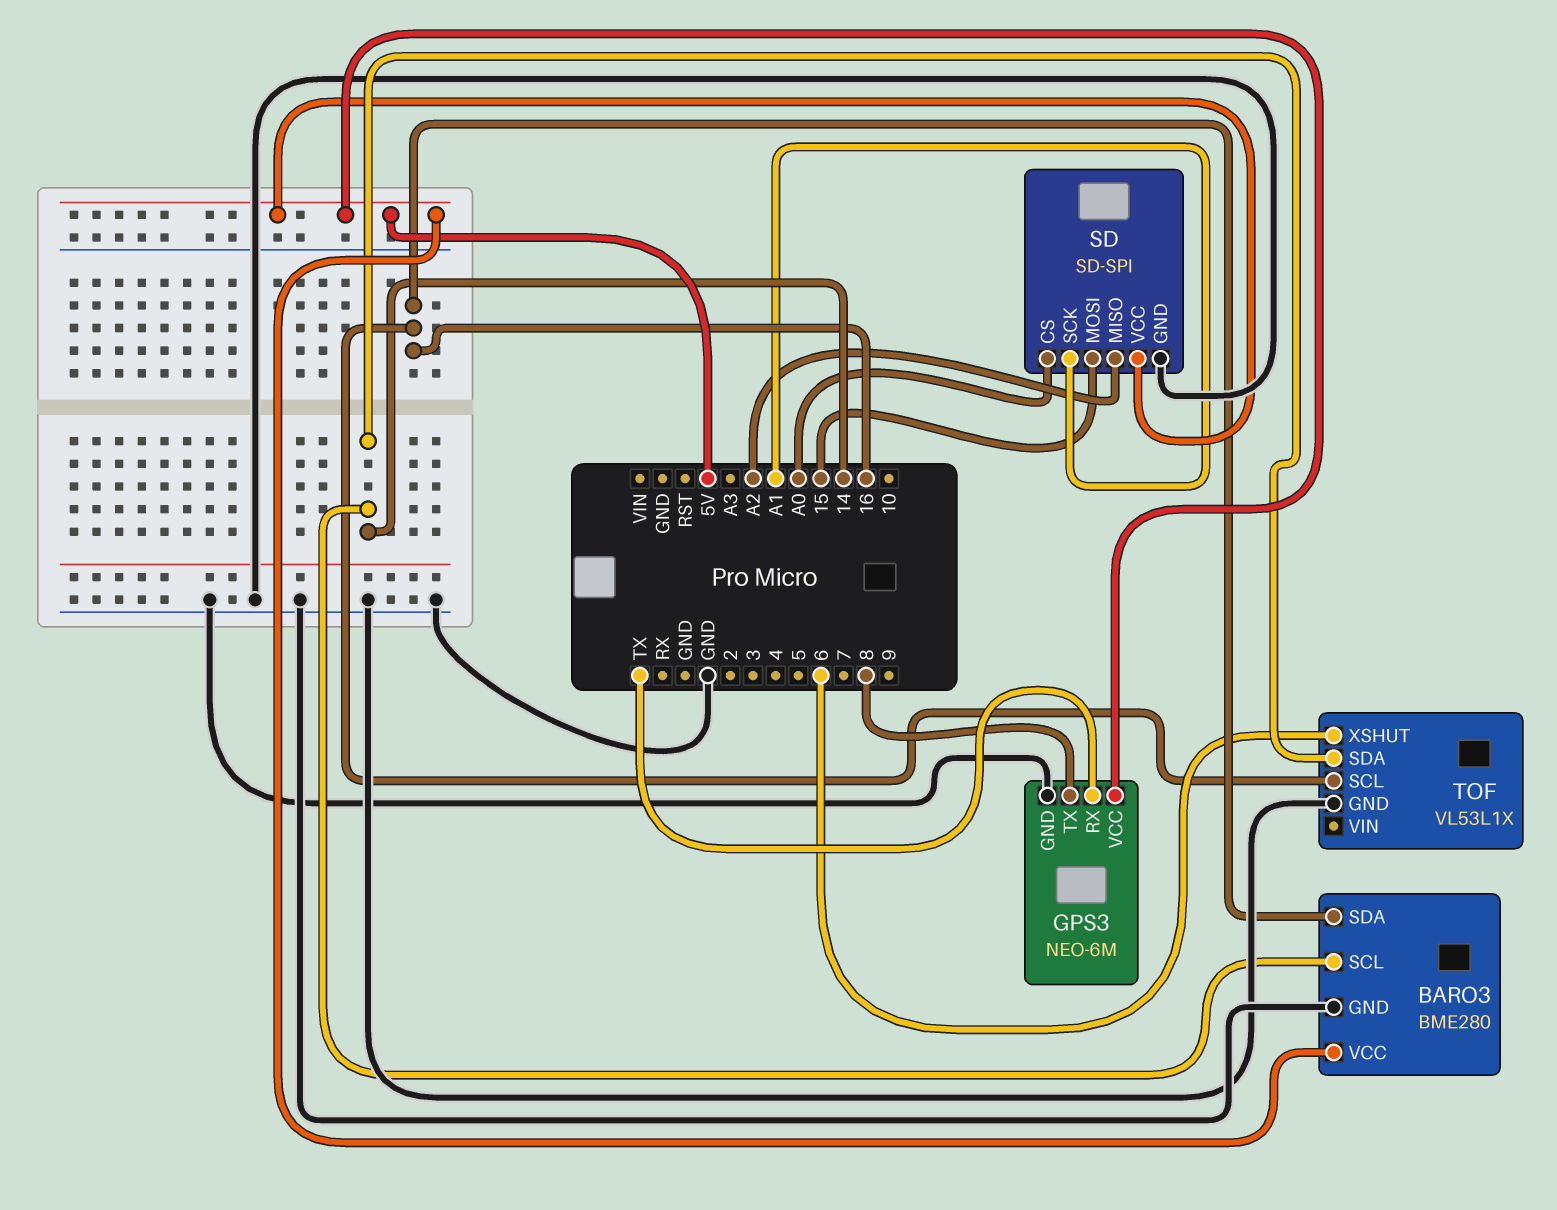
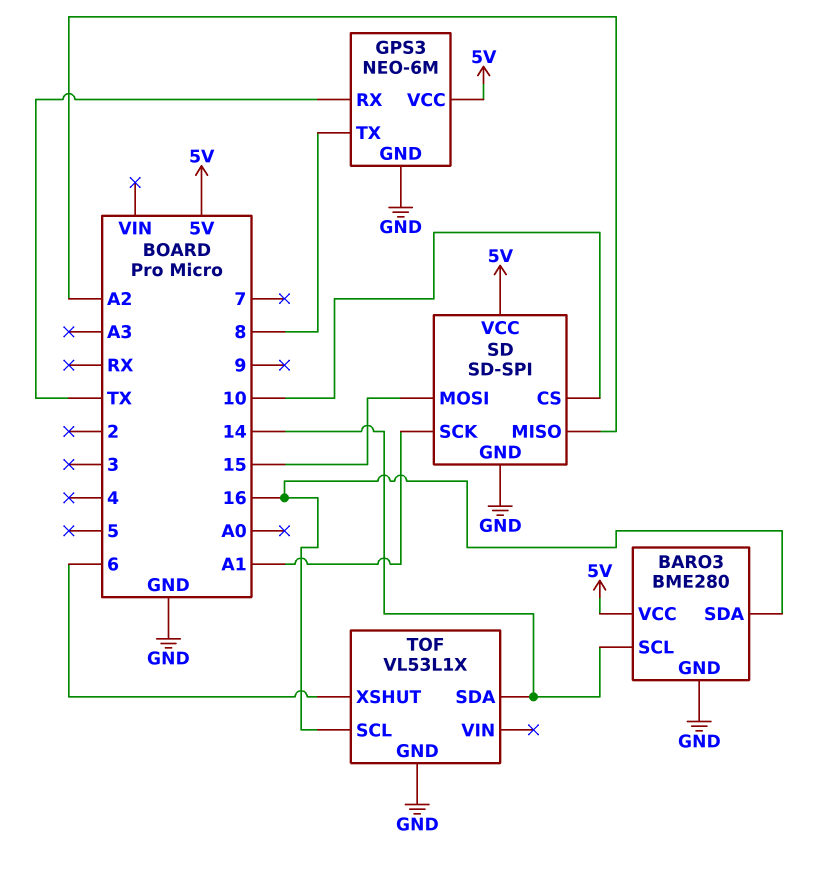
SD pin CS: A0 -> 10

